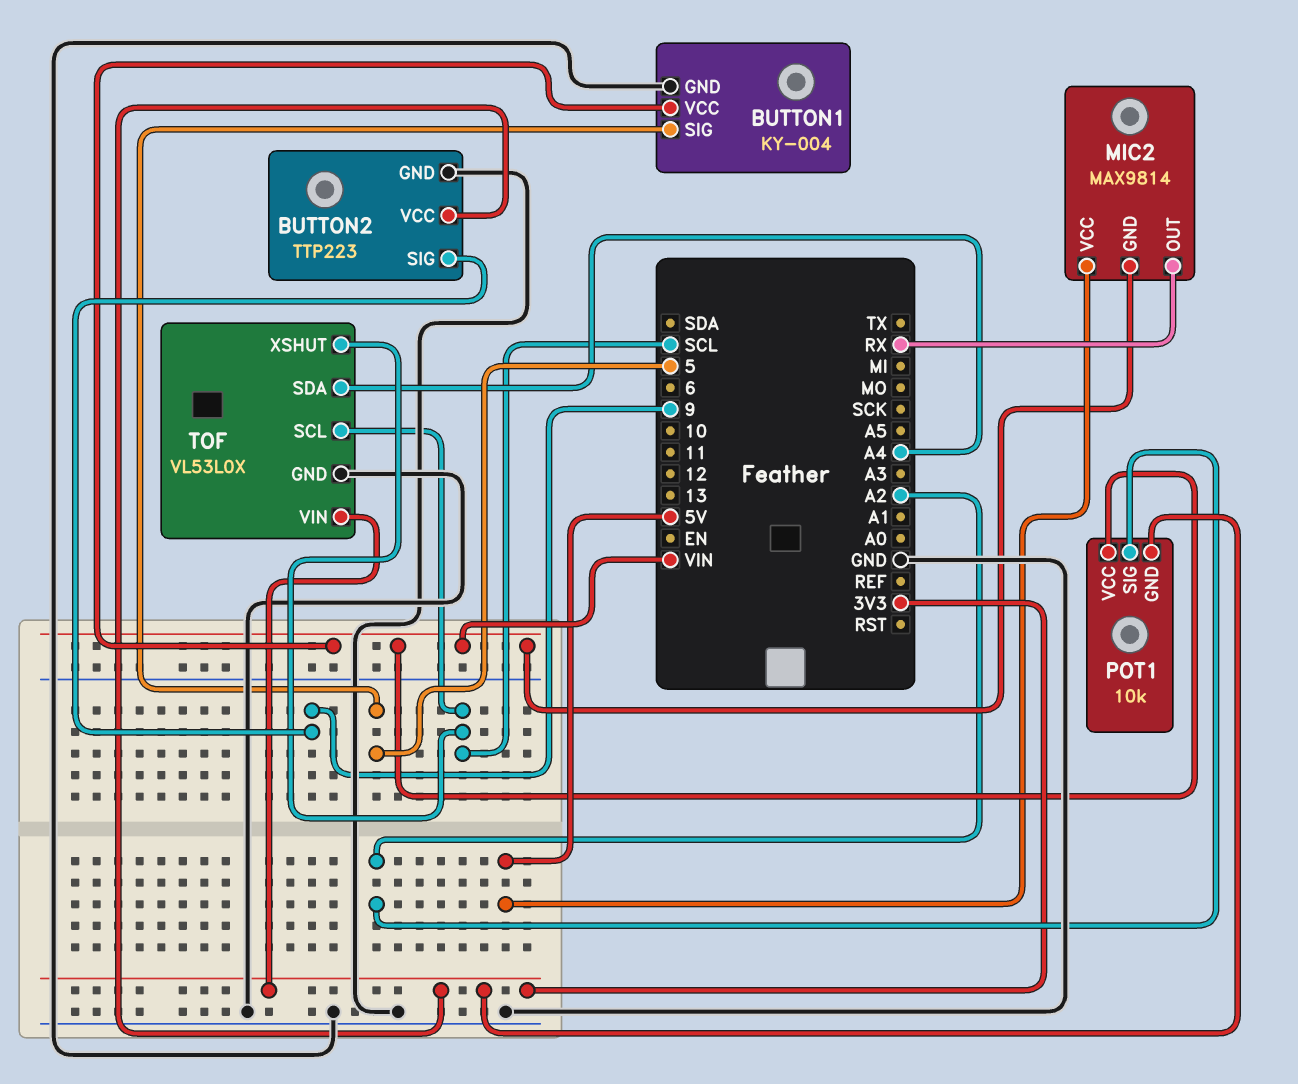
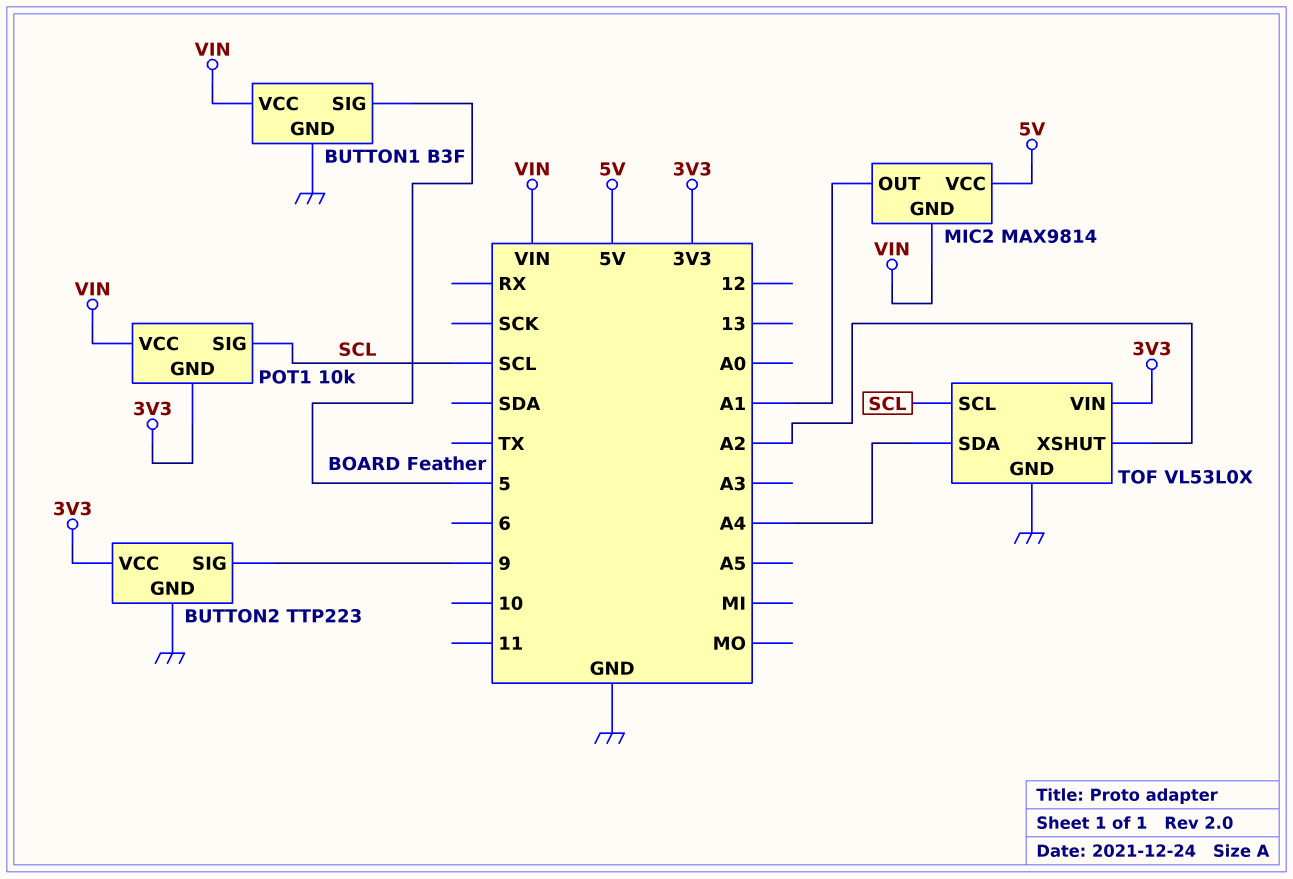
BUTTON1: KY-004 -> B3F
MIC2 pin OUT: RX -> A1
POT1 pin SIG: A2 -> SCL
TOF pin XSHUT: SCL -> A2

